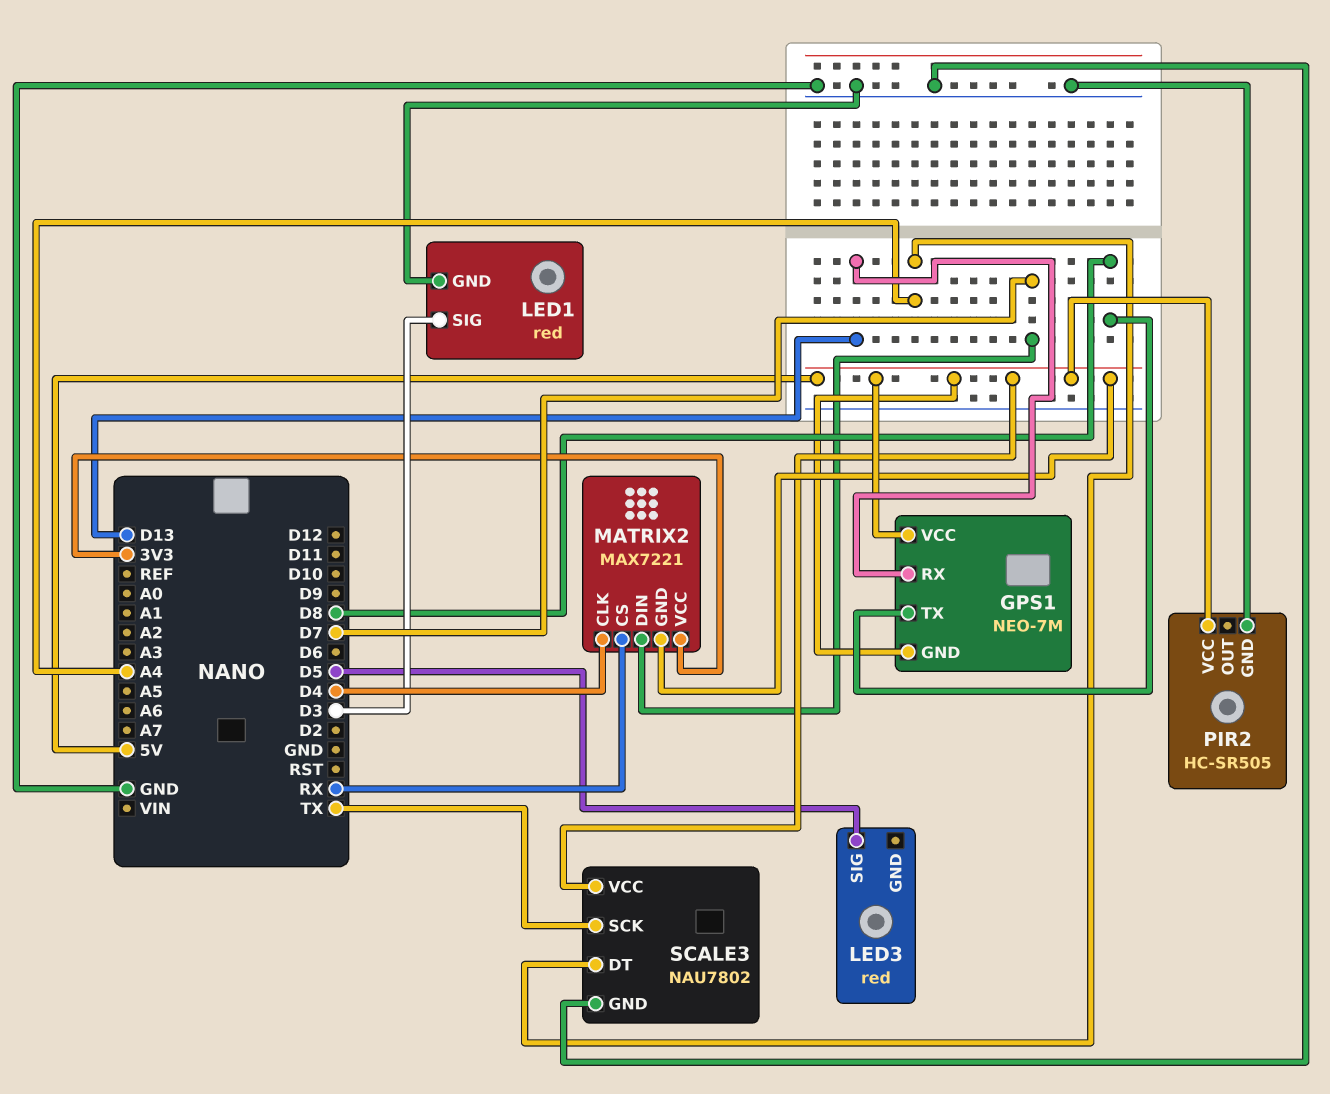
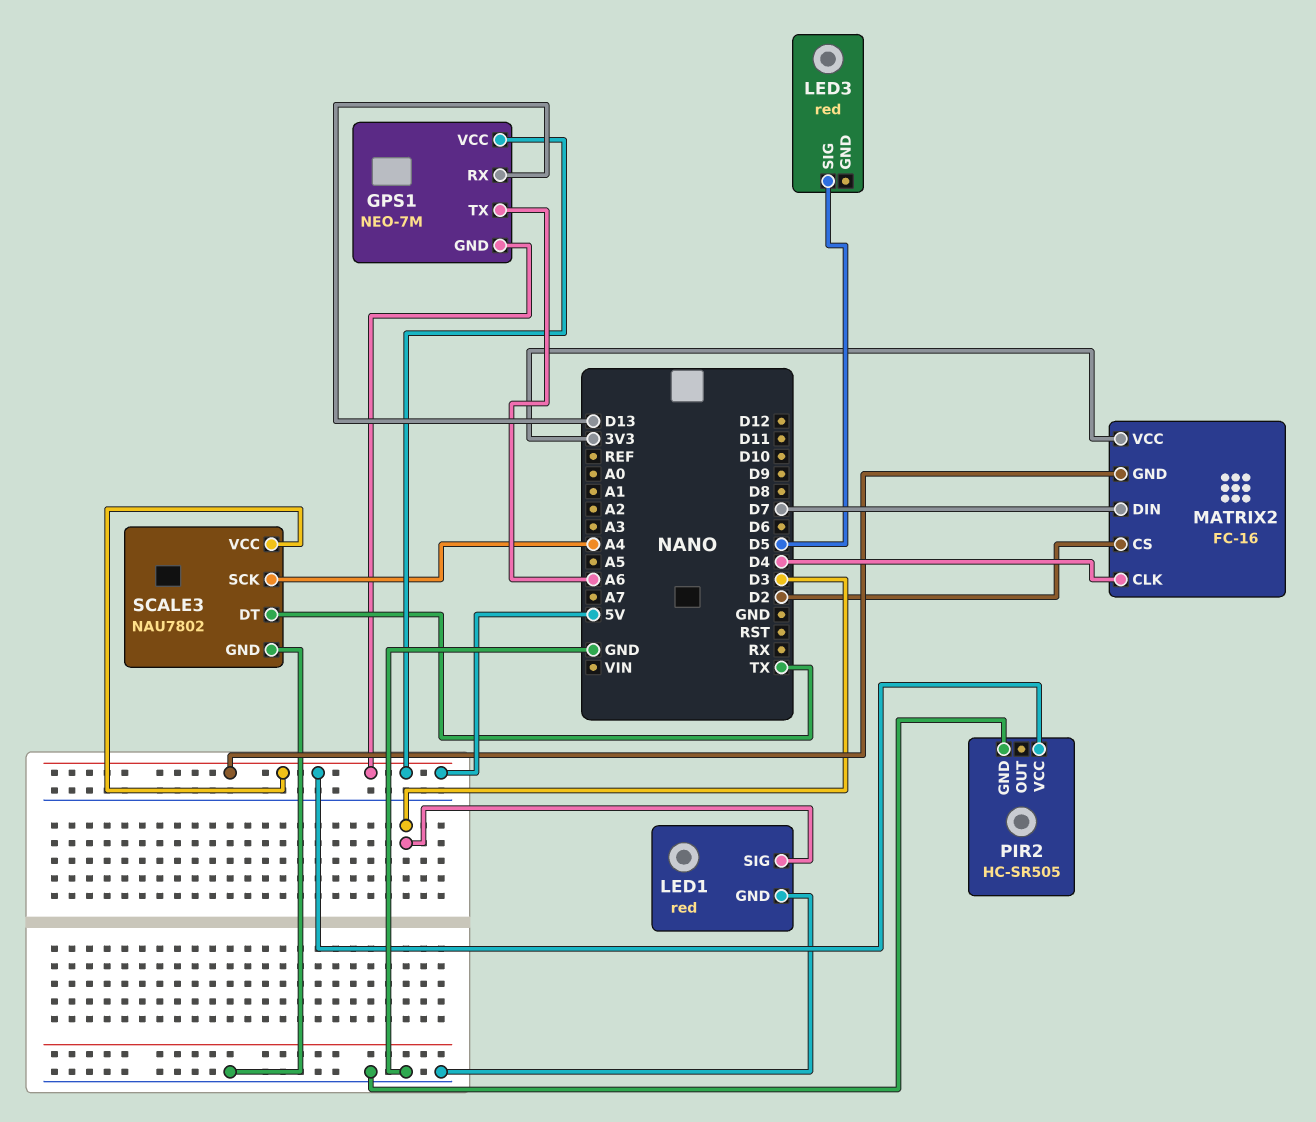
GPS1 pin TX: D8 -> A6
MATRIX2: MAX7221 -> FC-16
MATRIX2 pin CS: RX -> D2
SCALE3 pin DT: A4 -> TX
SCALE3 pin SCK: TX -> A4

